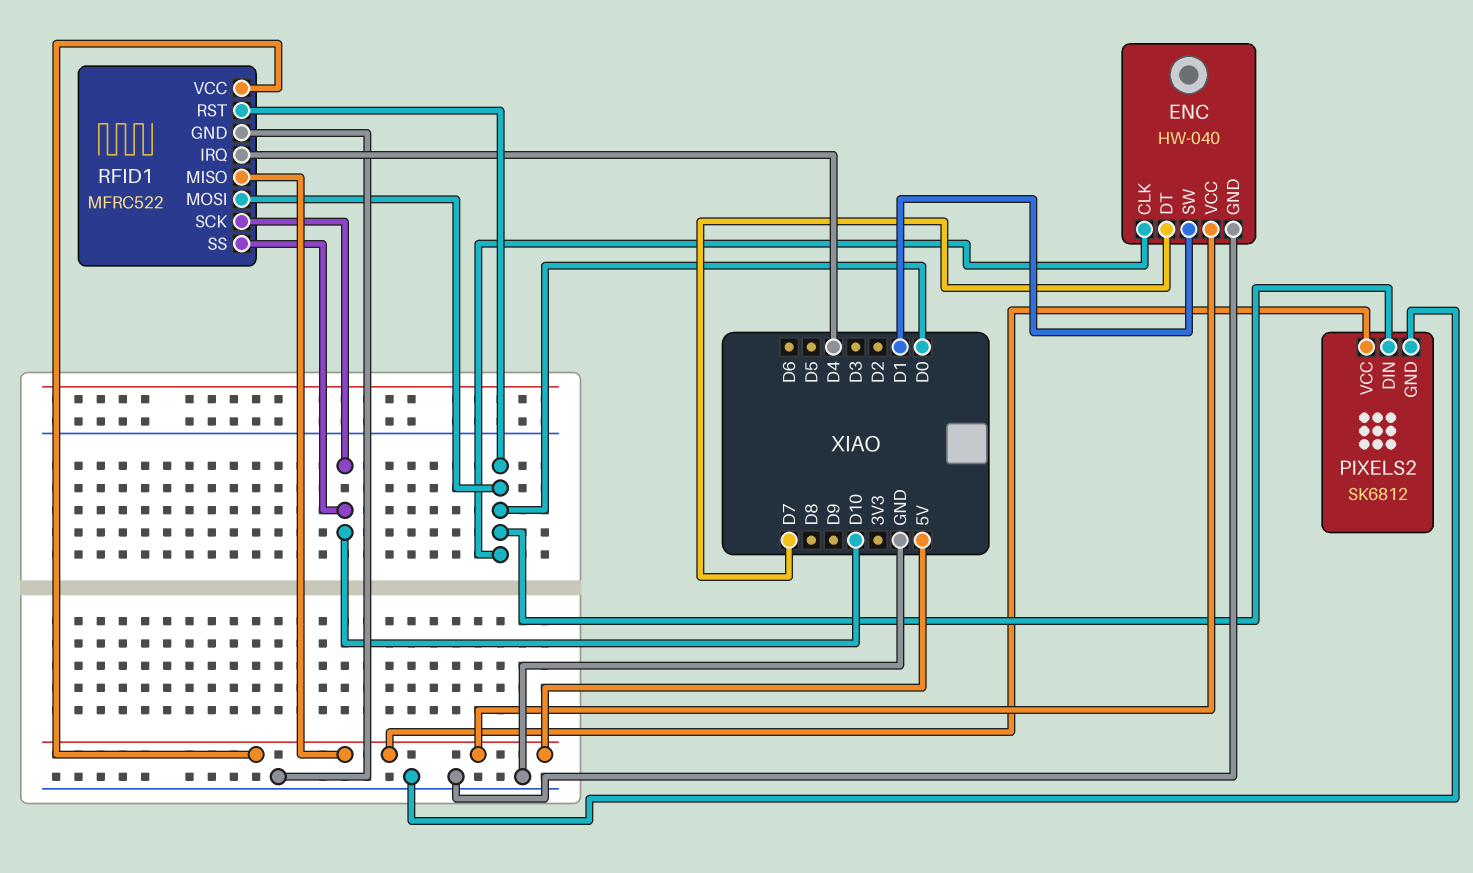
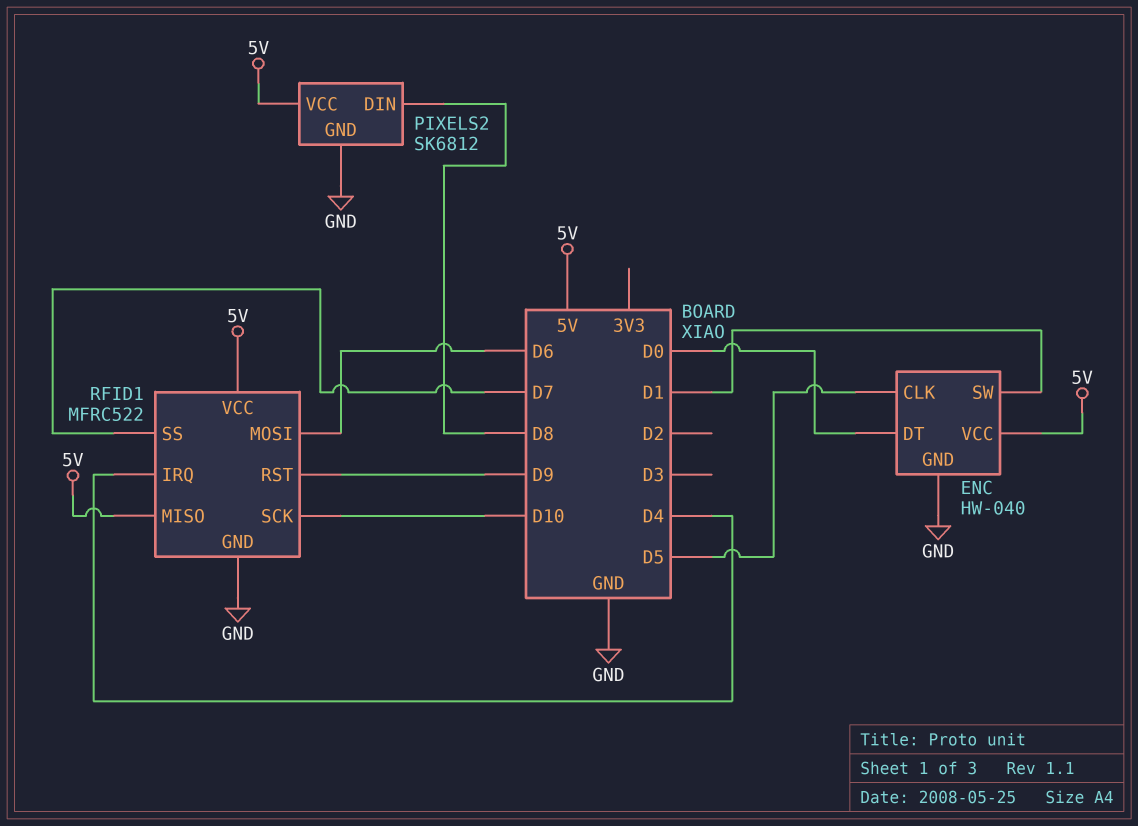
ENC pin CLK: D0 -> D5
ENC pin DT: D7 -> D0
PIXELS2 pin DIN: D0 -> D8
RFID1 pin MOSI: D0 -> D6
RFID1 pin RST: D0 -> D9
RFID1 pin SS: D10 -> D7

